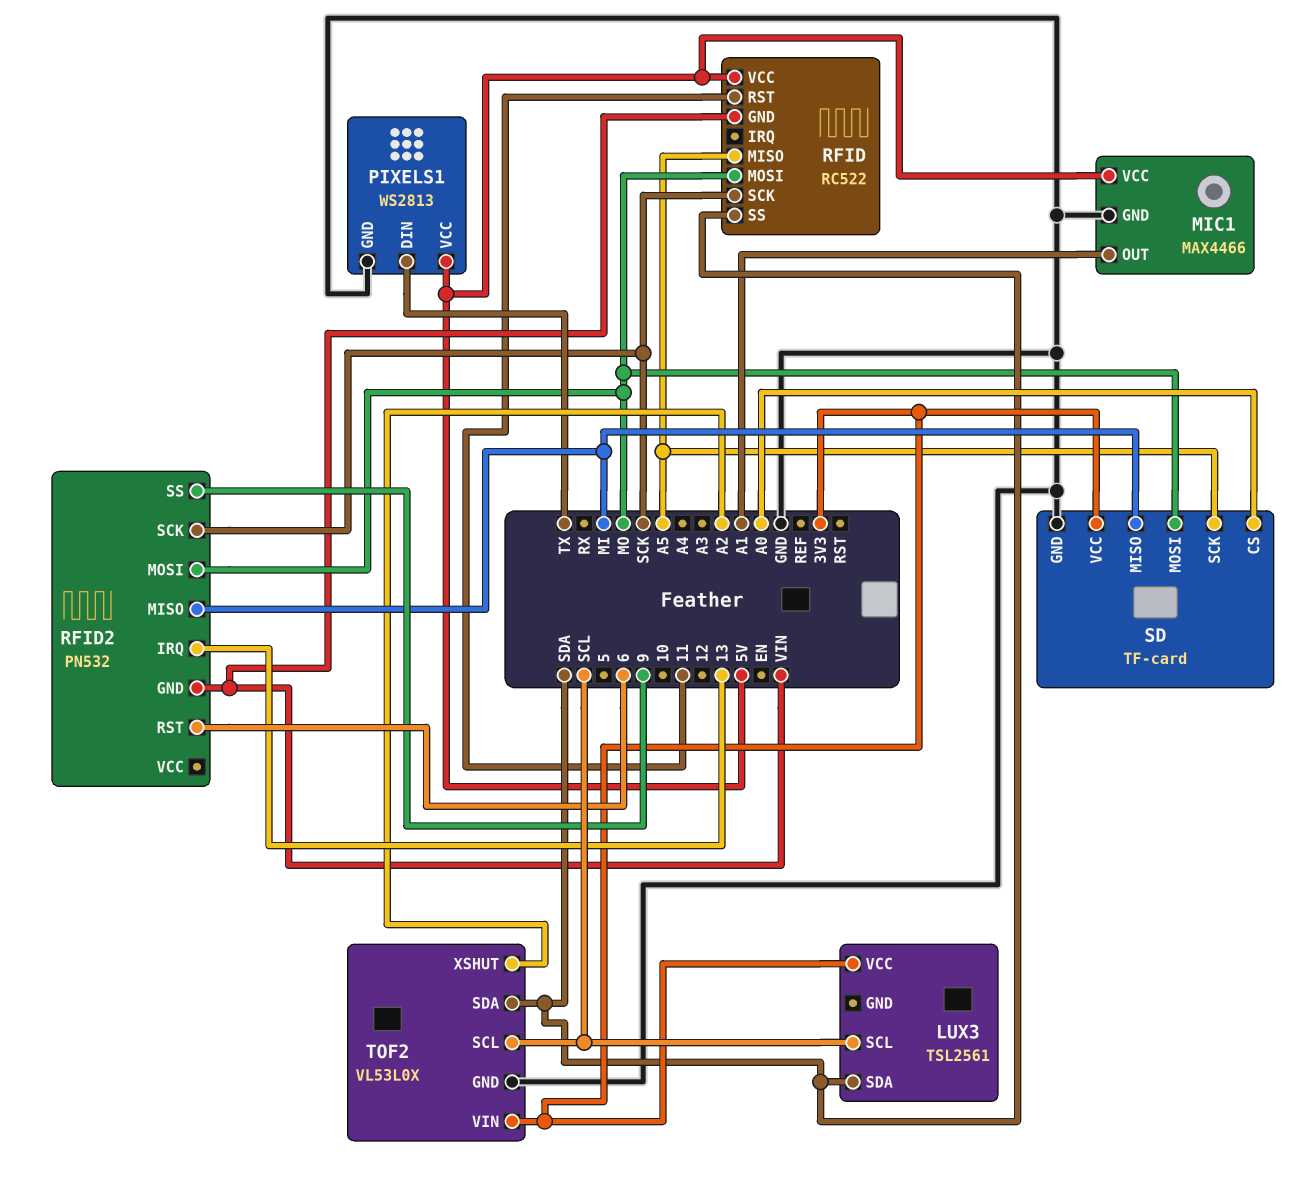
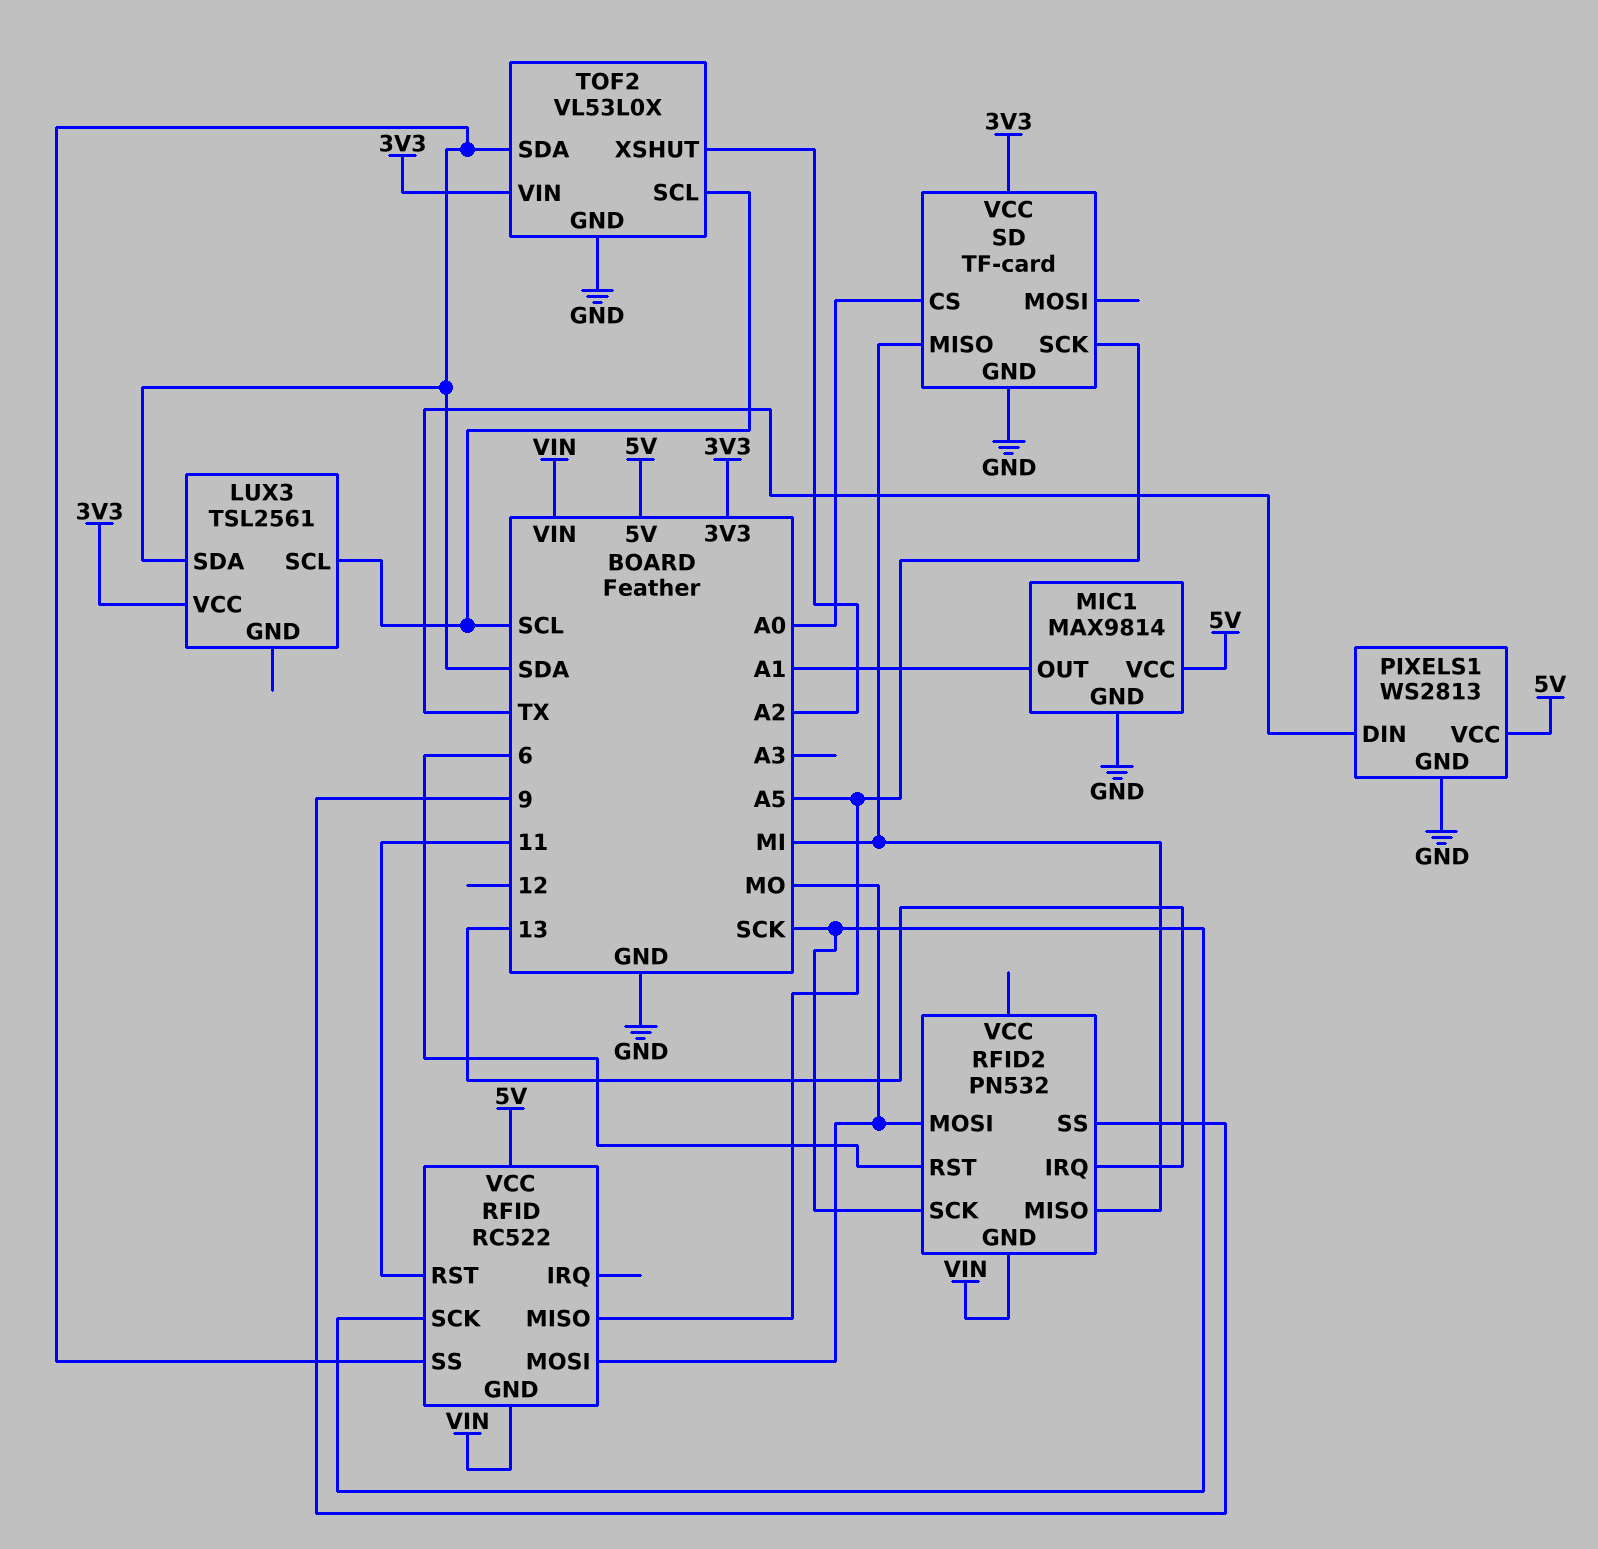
MIC1: MAX4466 -> MAX9814
SD pin MOSI: MO -> none

